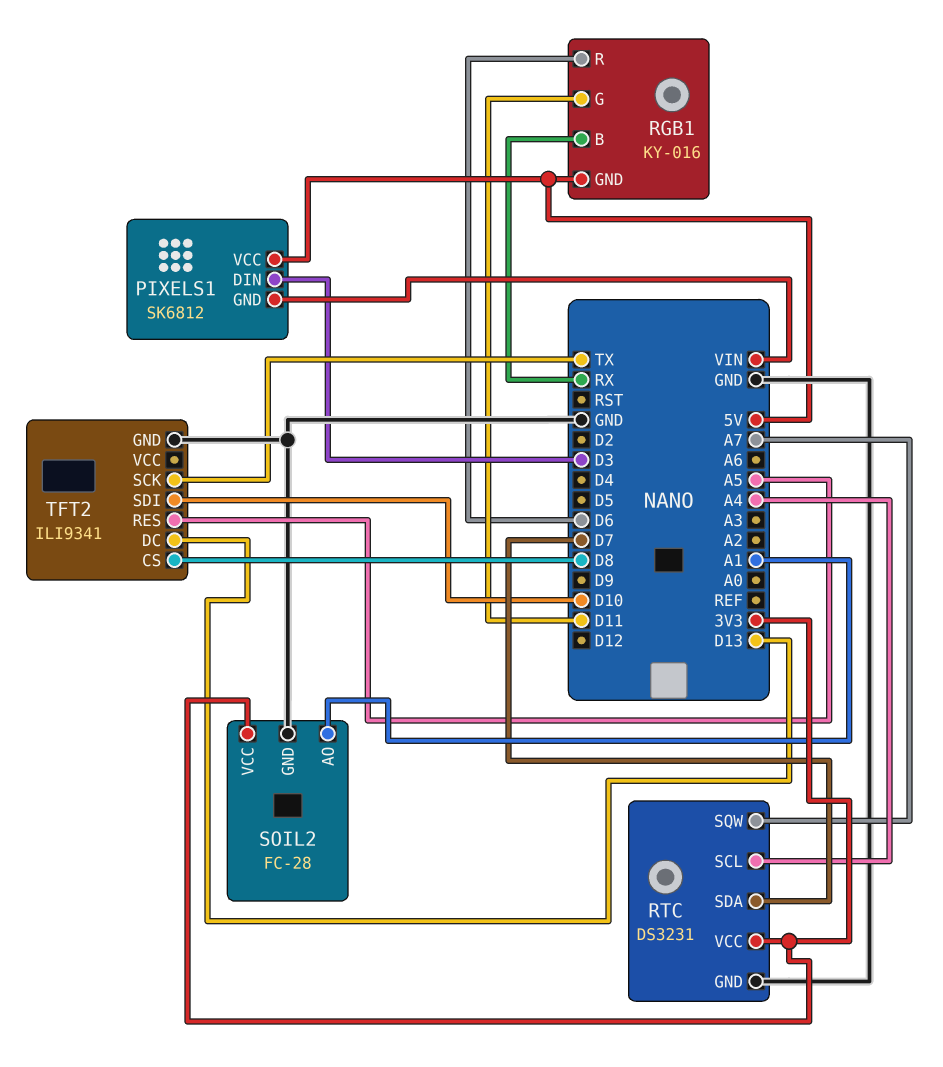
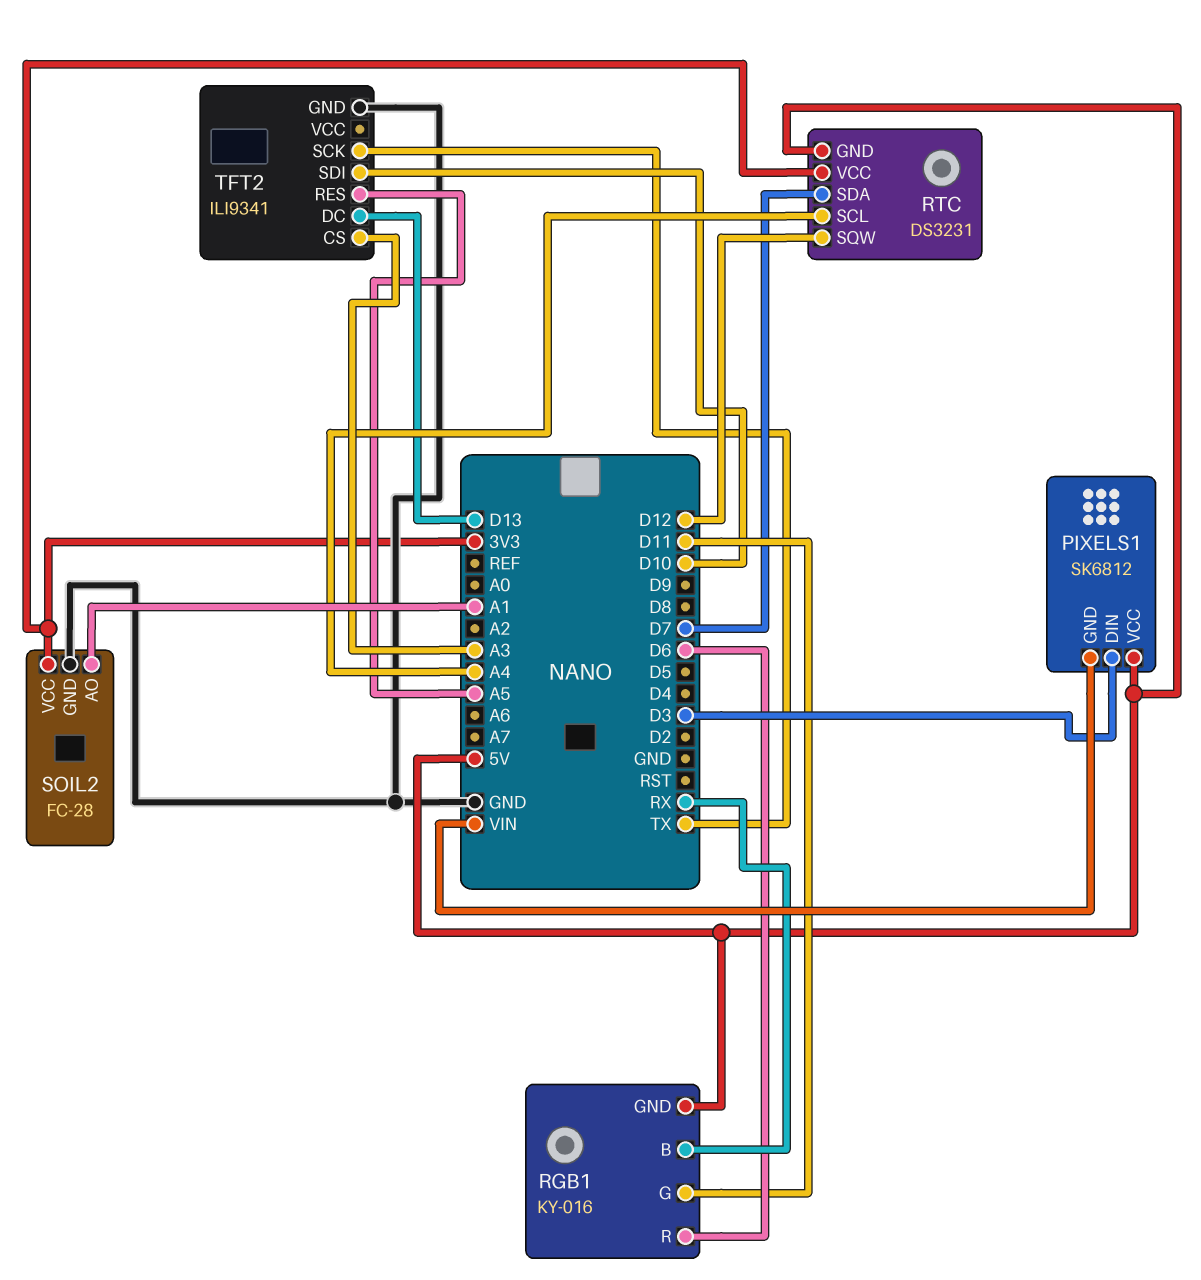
RTC pin GND: GND -> 5V
RTC pin SQW: A7 -> D12
TFT2 pin CS: D8 -> A3

